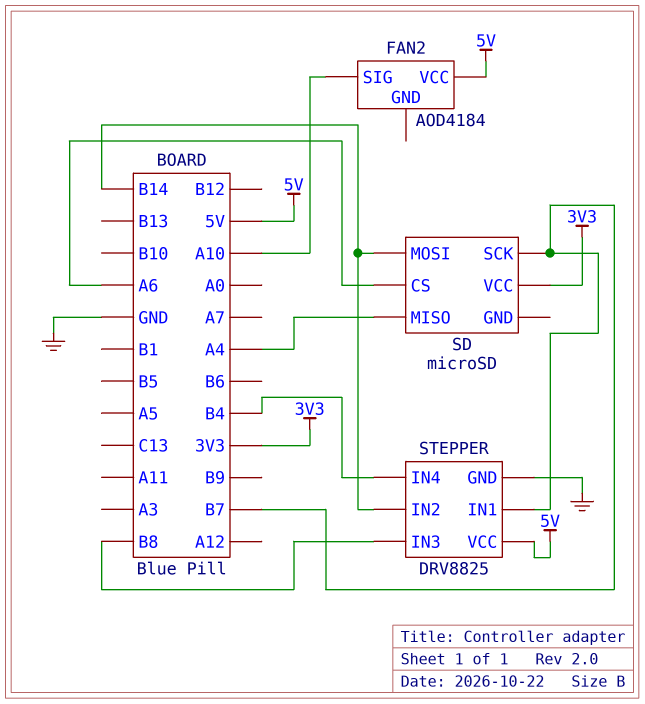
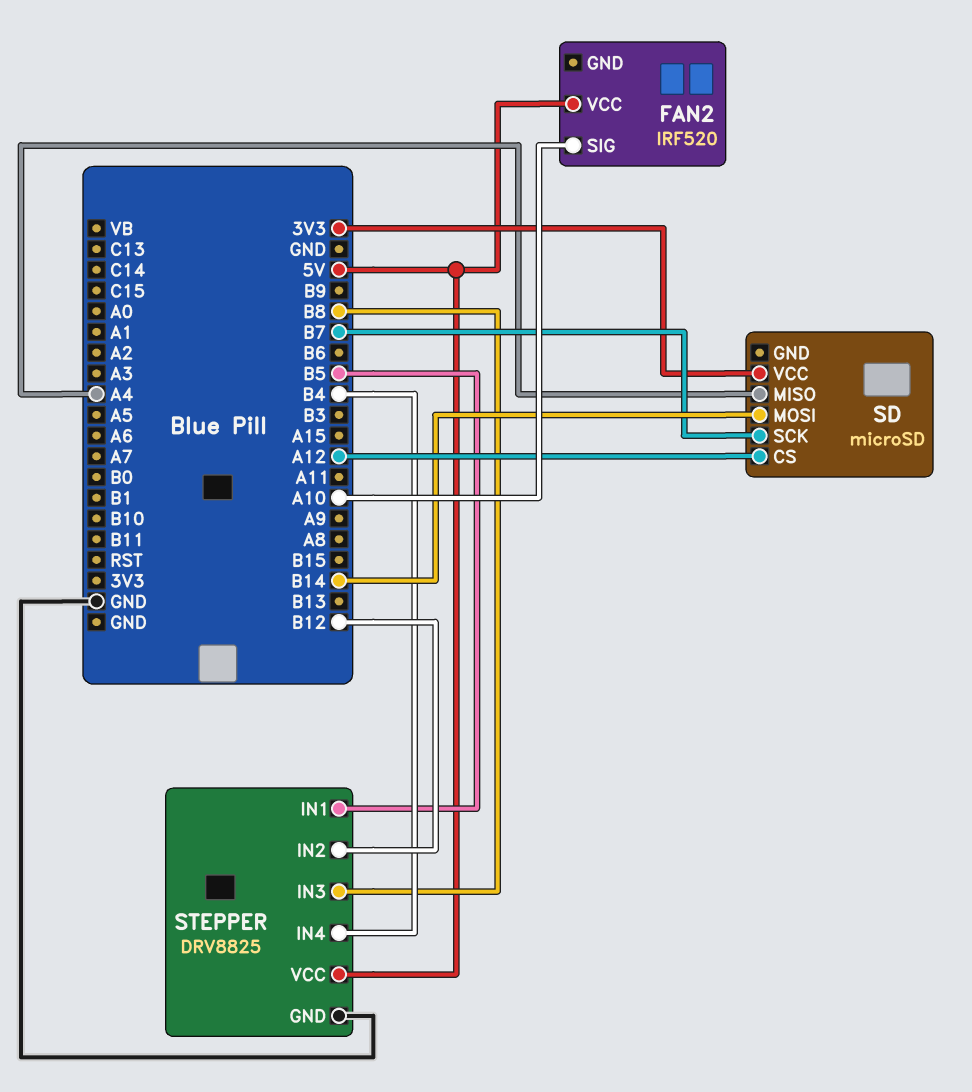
FAN2: AOD4184 -> IRF520
SD pin CS: A6 -> A12
STEPPER pin IN1: B7 -> B5
STEPPER pin IN2: B14 -> B12

